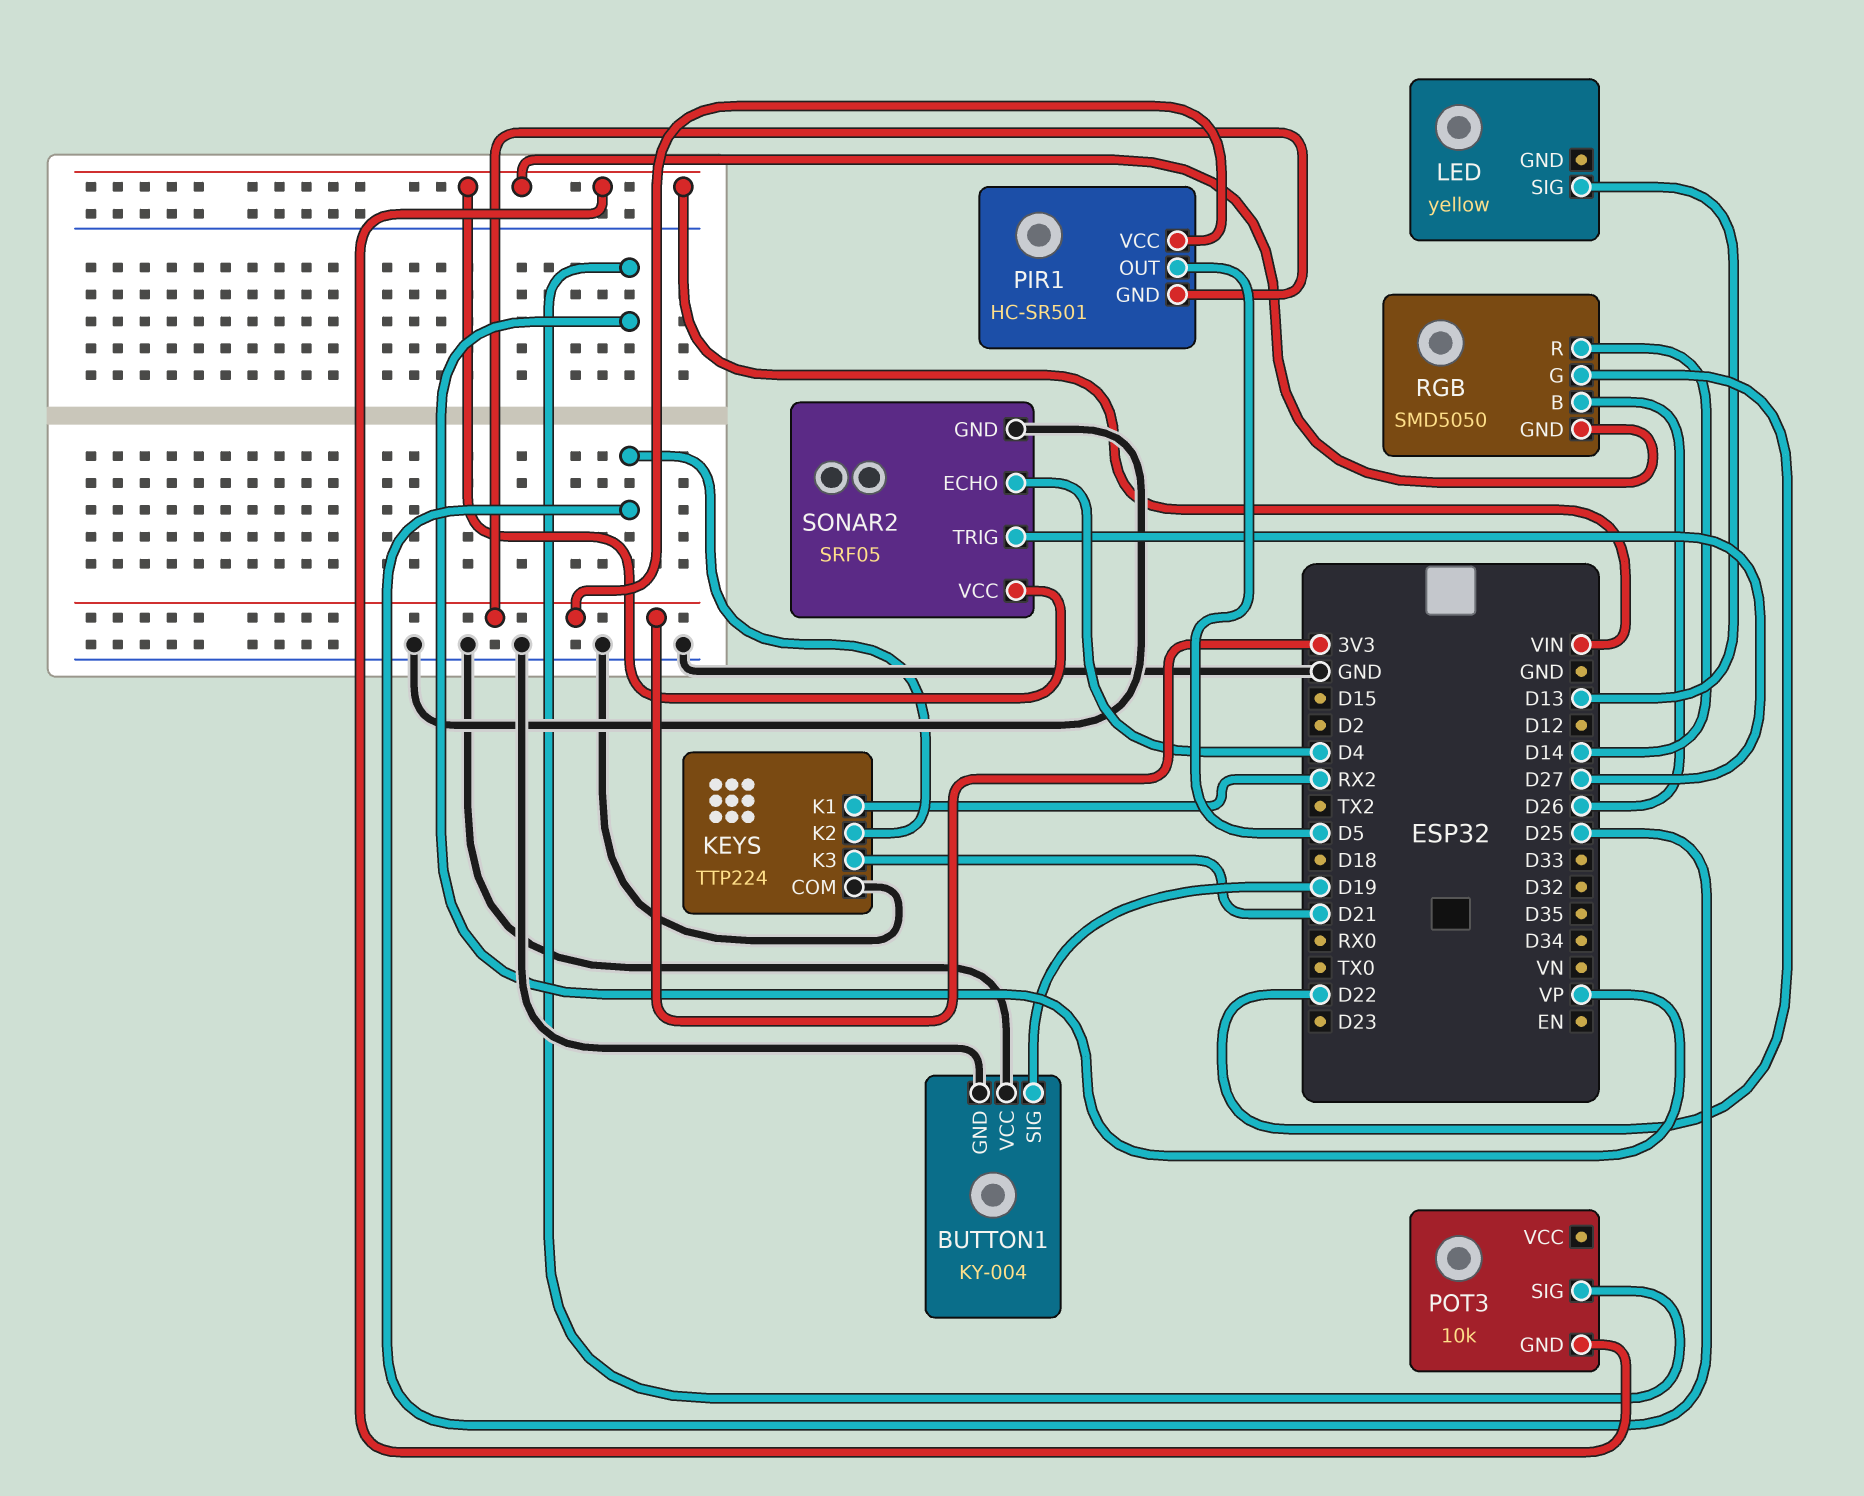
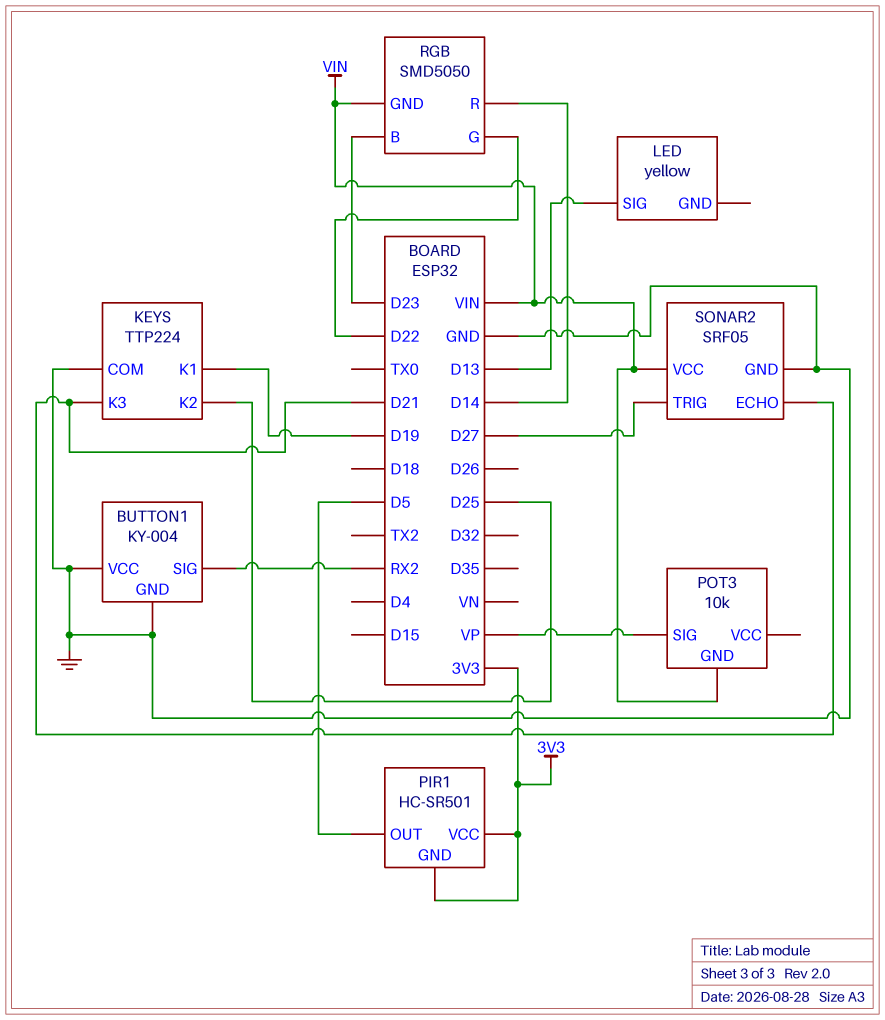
BUTTON1 pin SIG: D19 -> RX2
KEYS pin K1: RX2 -> D19
RGB pin B: D26 -> D23
SONAR2 pin ECHO: D4 -> D21

